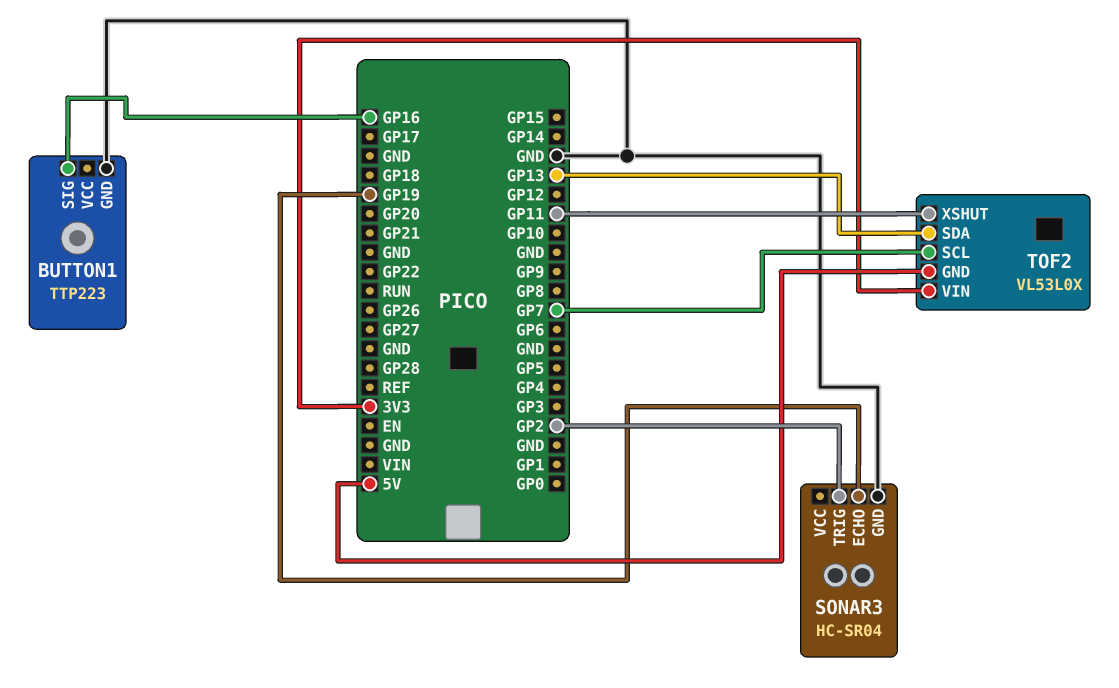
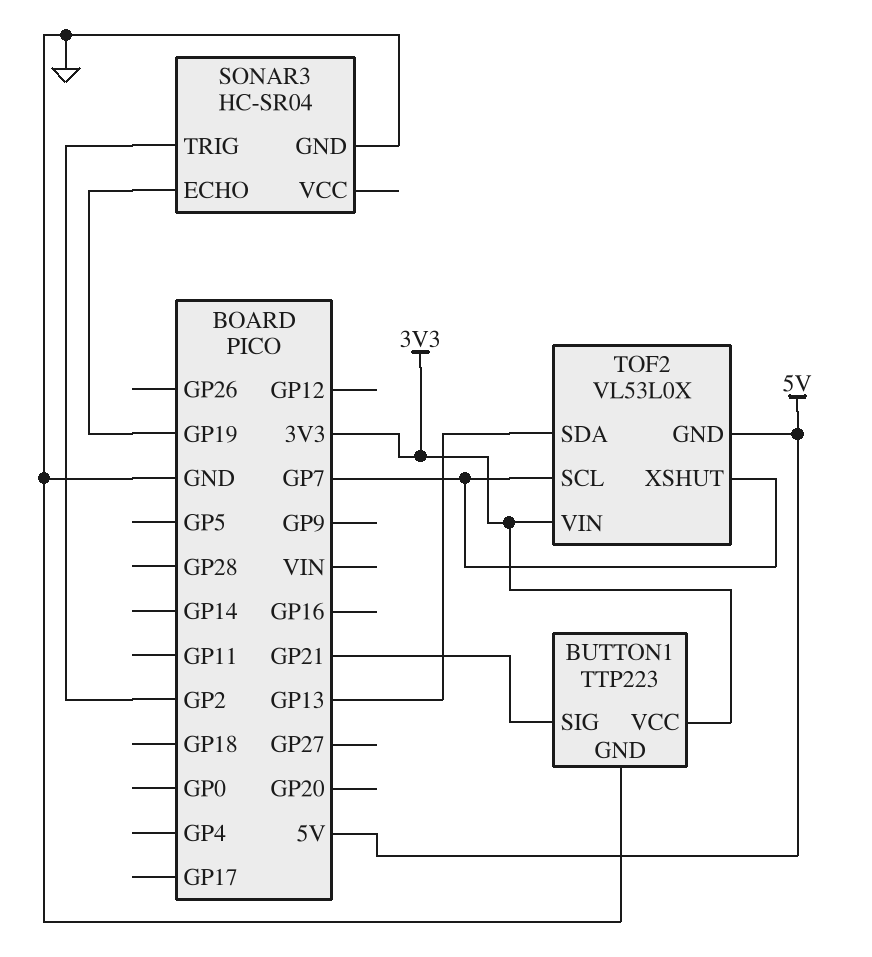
BUTTON1 pin SIG: GP16 -> GP21
BUTTON1 pin VCC: none -> 3V3
TOF2 pin XSHUT: GP11 -> GP7

